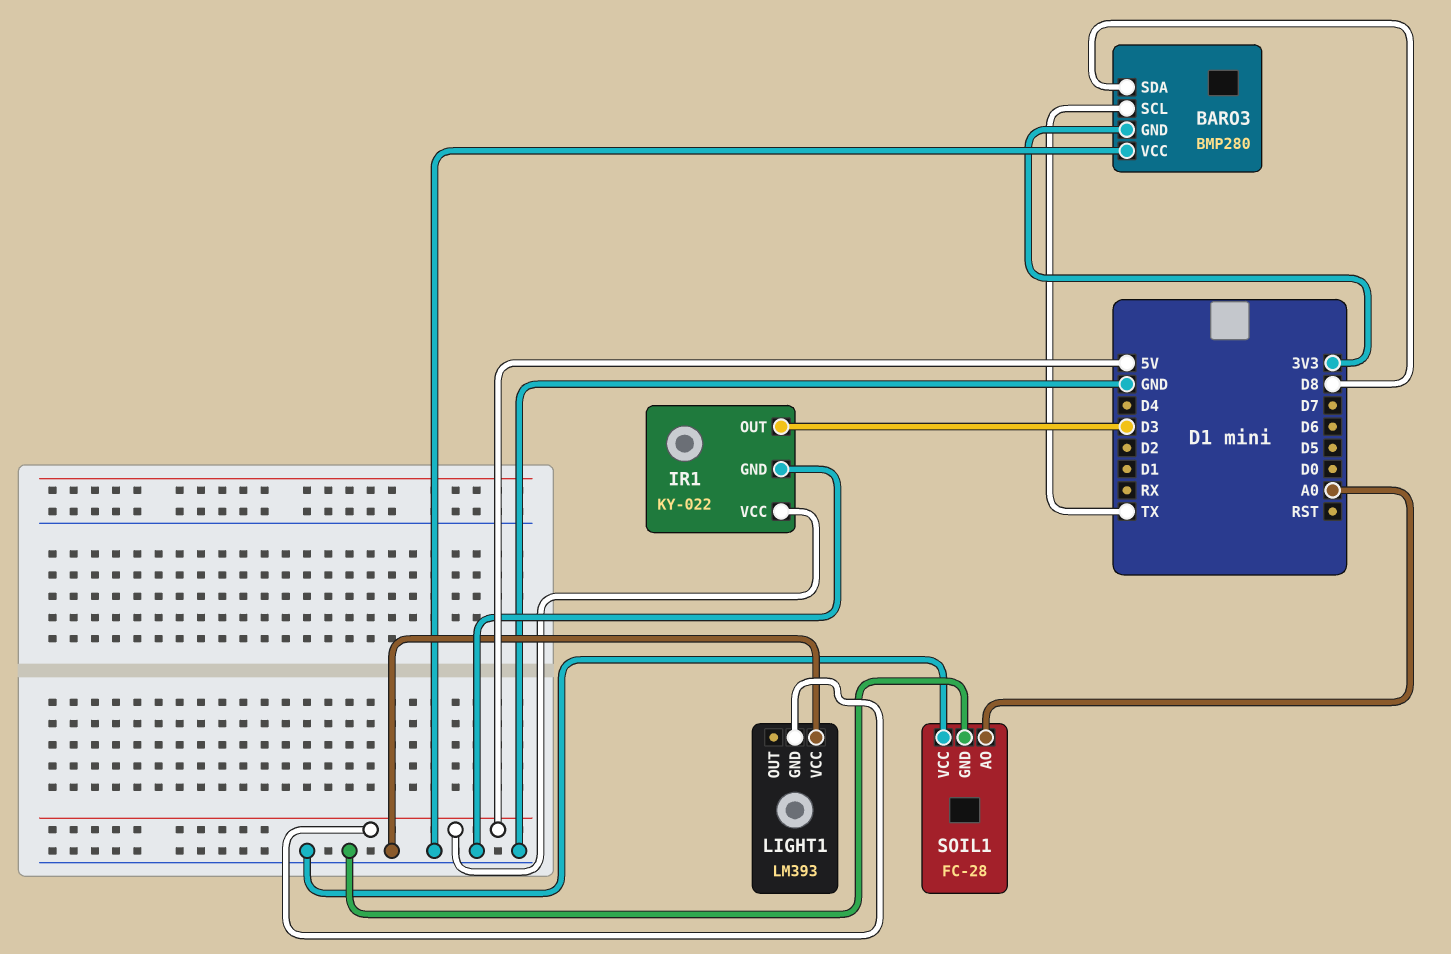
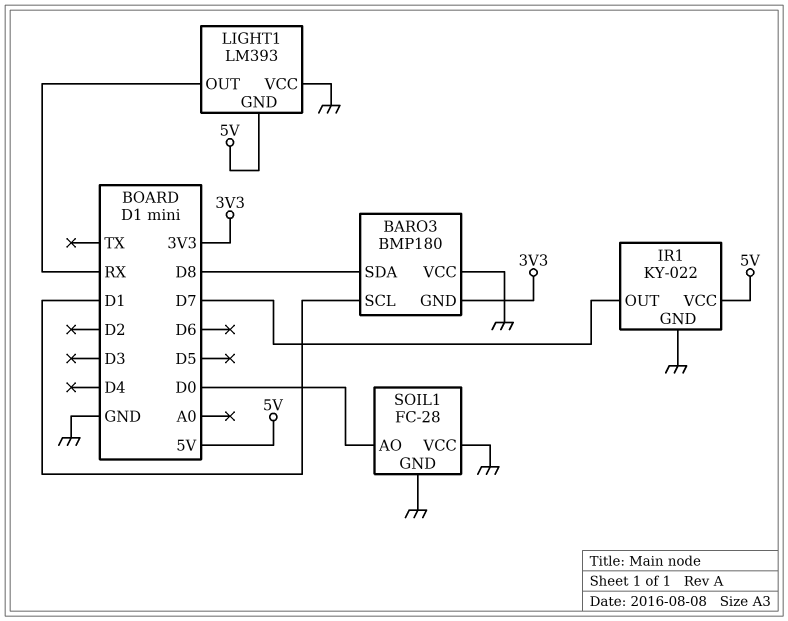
BARO3: BMP280 -> BMP180
BARO3 pin SCL: TX -> D1
IR1 pin OUT: D3 -> D7
LIGHT1 pin OUT: none -> RX
SOIL1 pin AO: A0 -> D0

